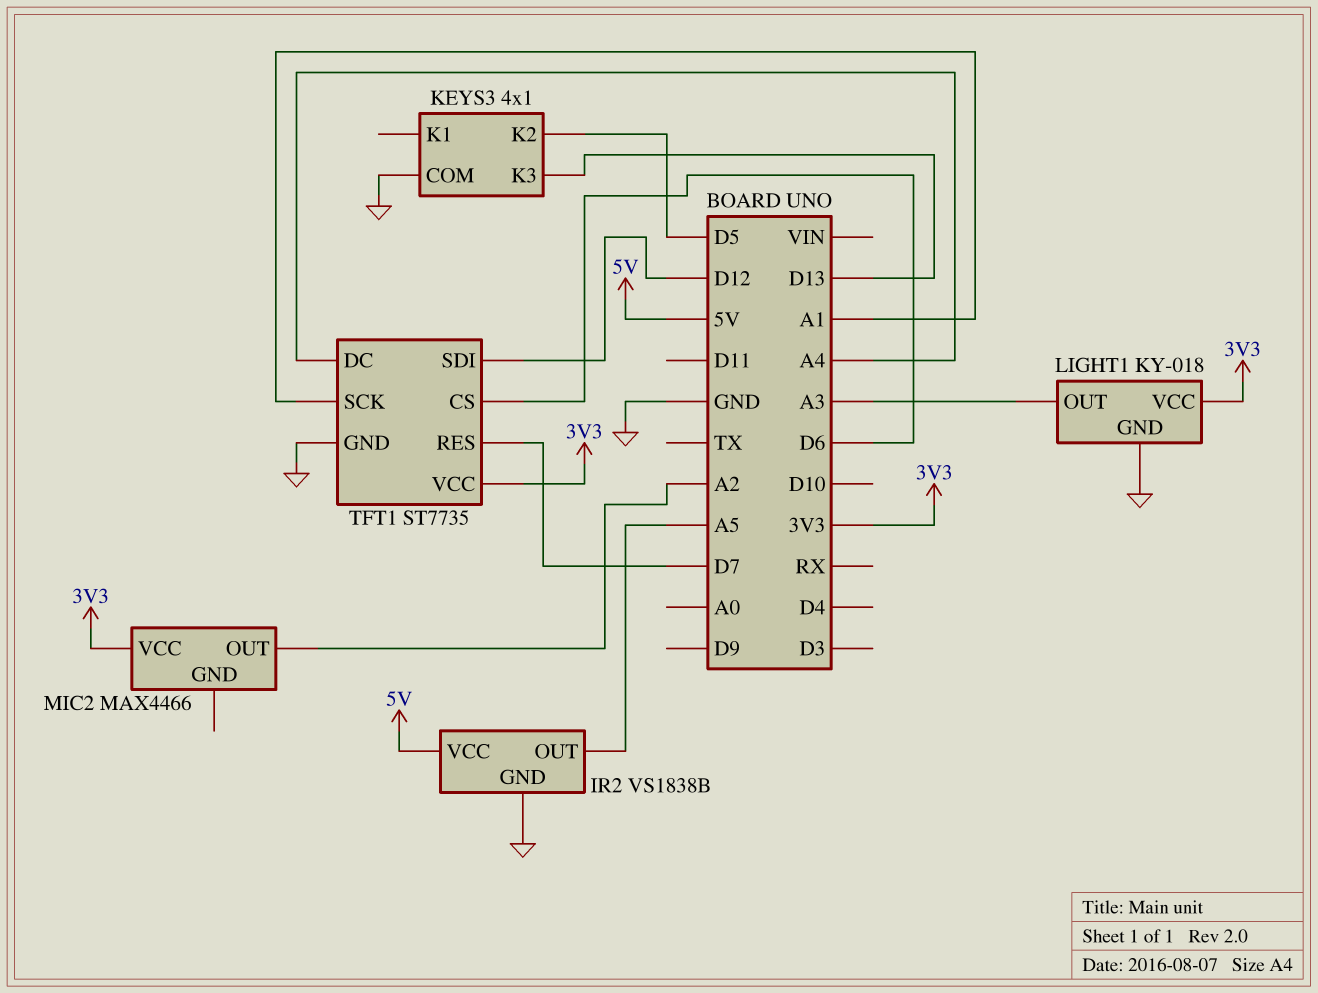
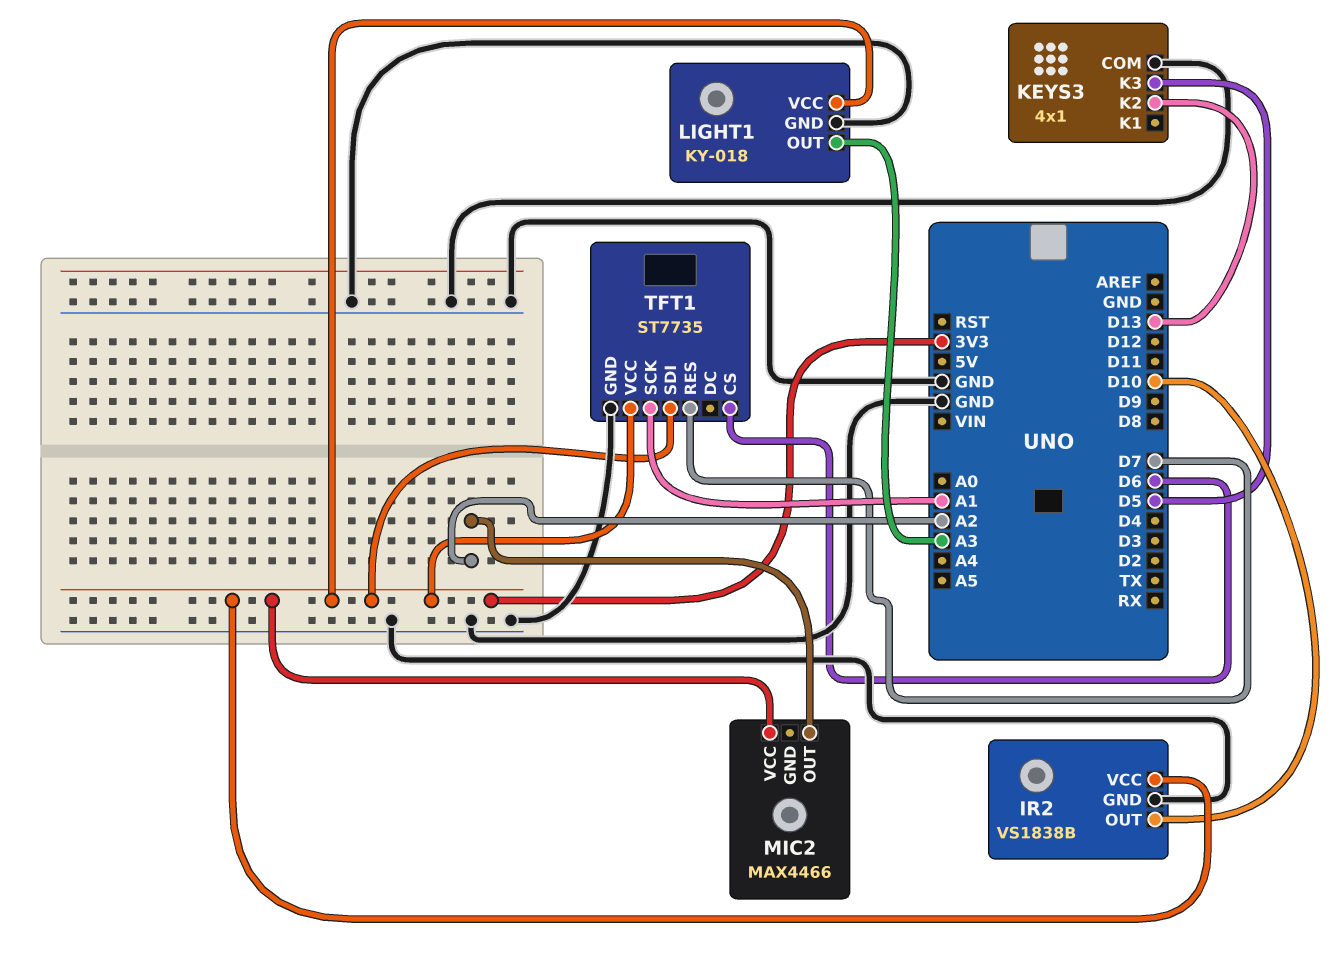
IR2 pin OUT: A5 -> D10
IR2 pin VCC: 5V -> 3V3
KEYS3 pin K2: D5 -> D13
KEYS3 pin K3: D13 -> D5
TFT1 pin DC: A4 -> none
TFT1 pin SDI: D12 -> 3V3

